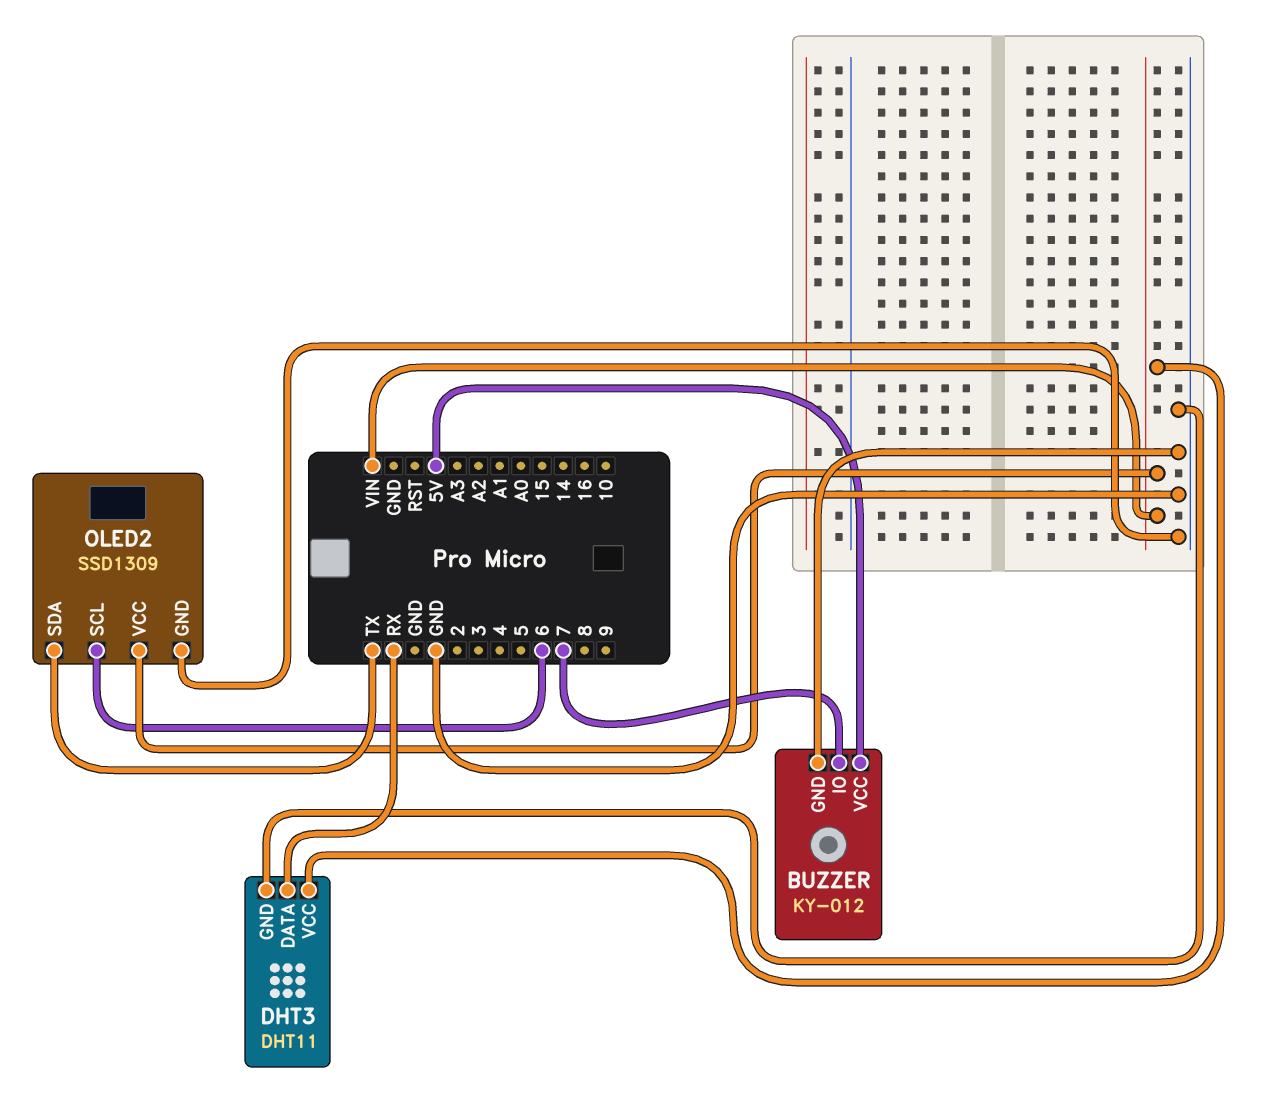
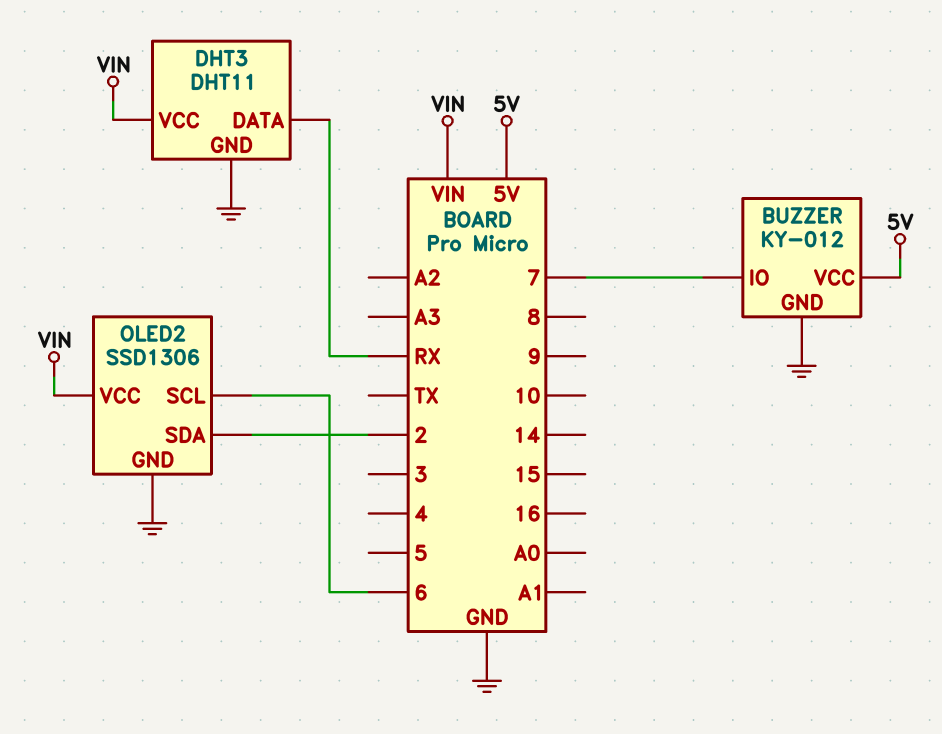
OLED2: SSD1309 -> SSD1306
OLED2 pin SDA: TX -> 2

